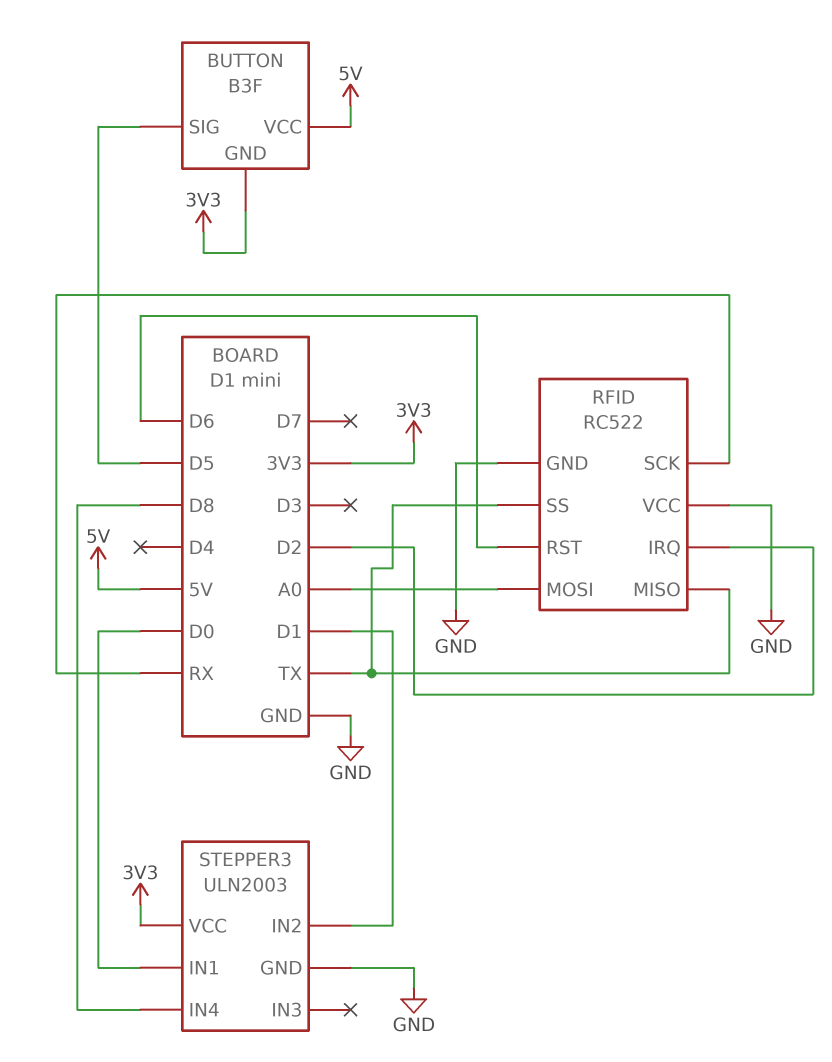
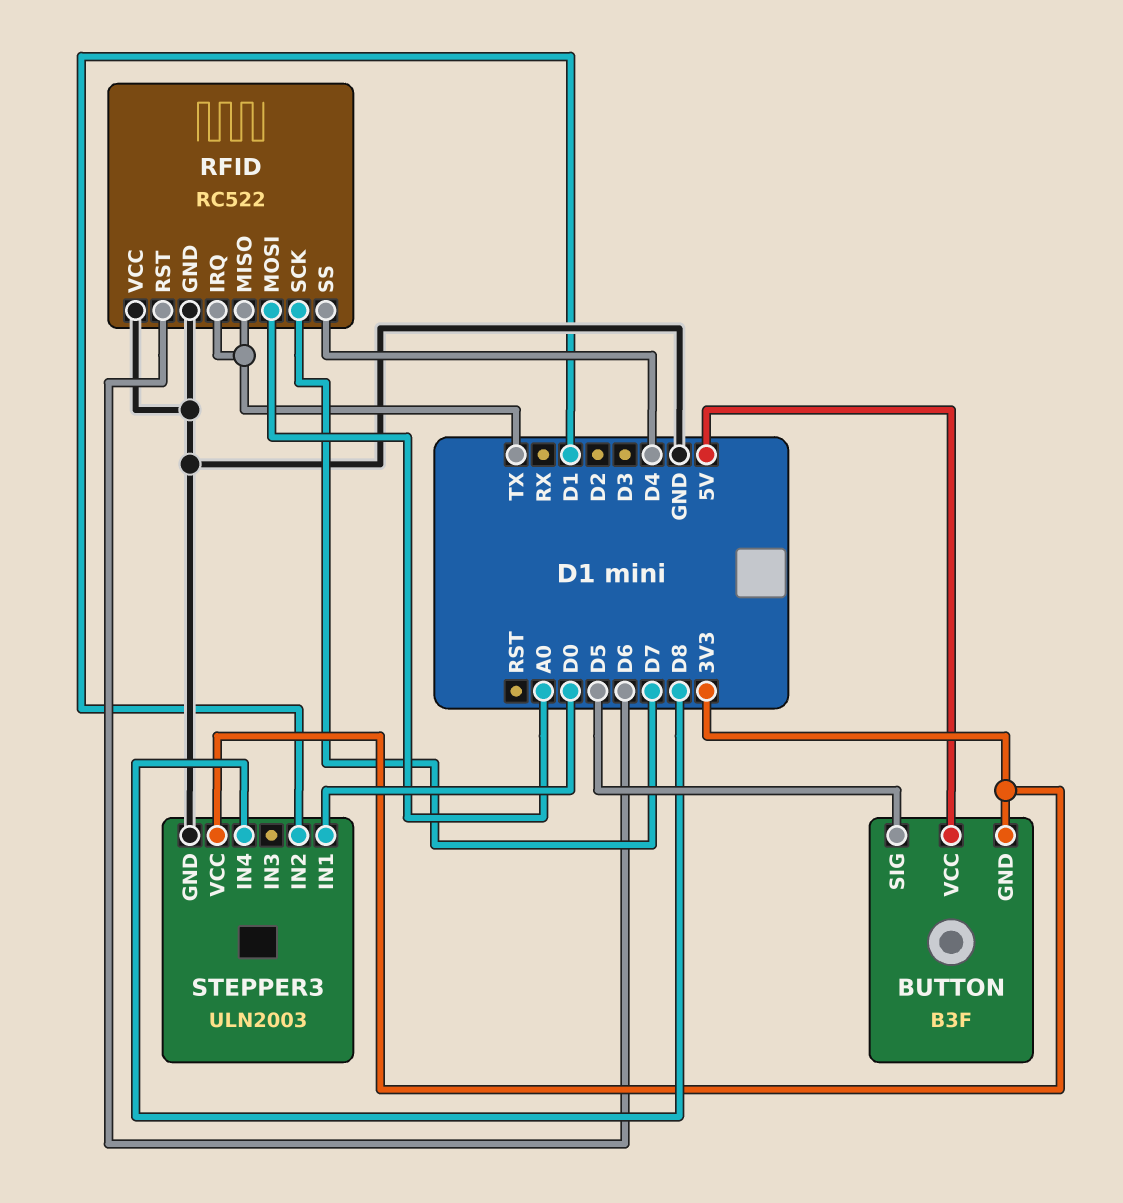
RFID pin IRQ: D2 -> TX
RFID pin SCK: RX -> D7
RFID pin SS: TX -> D4

